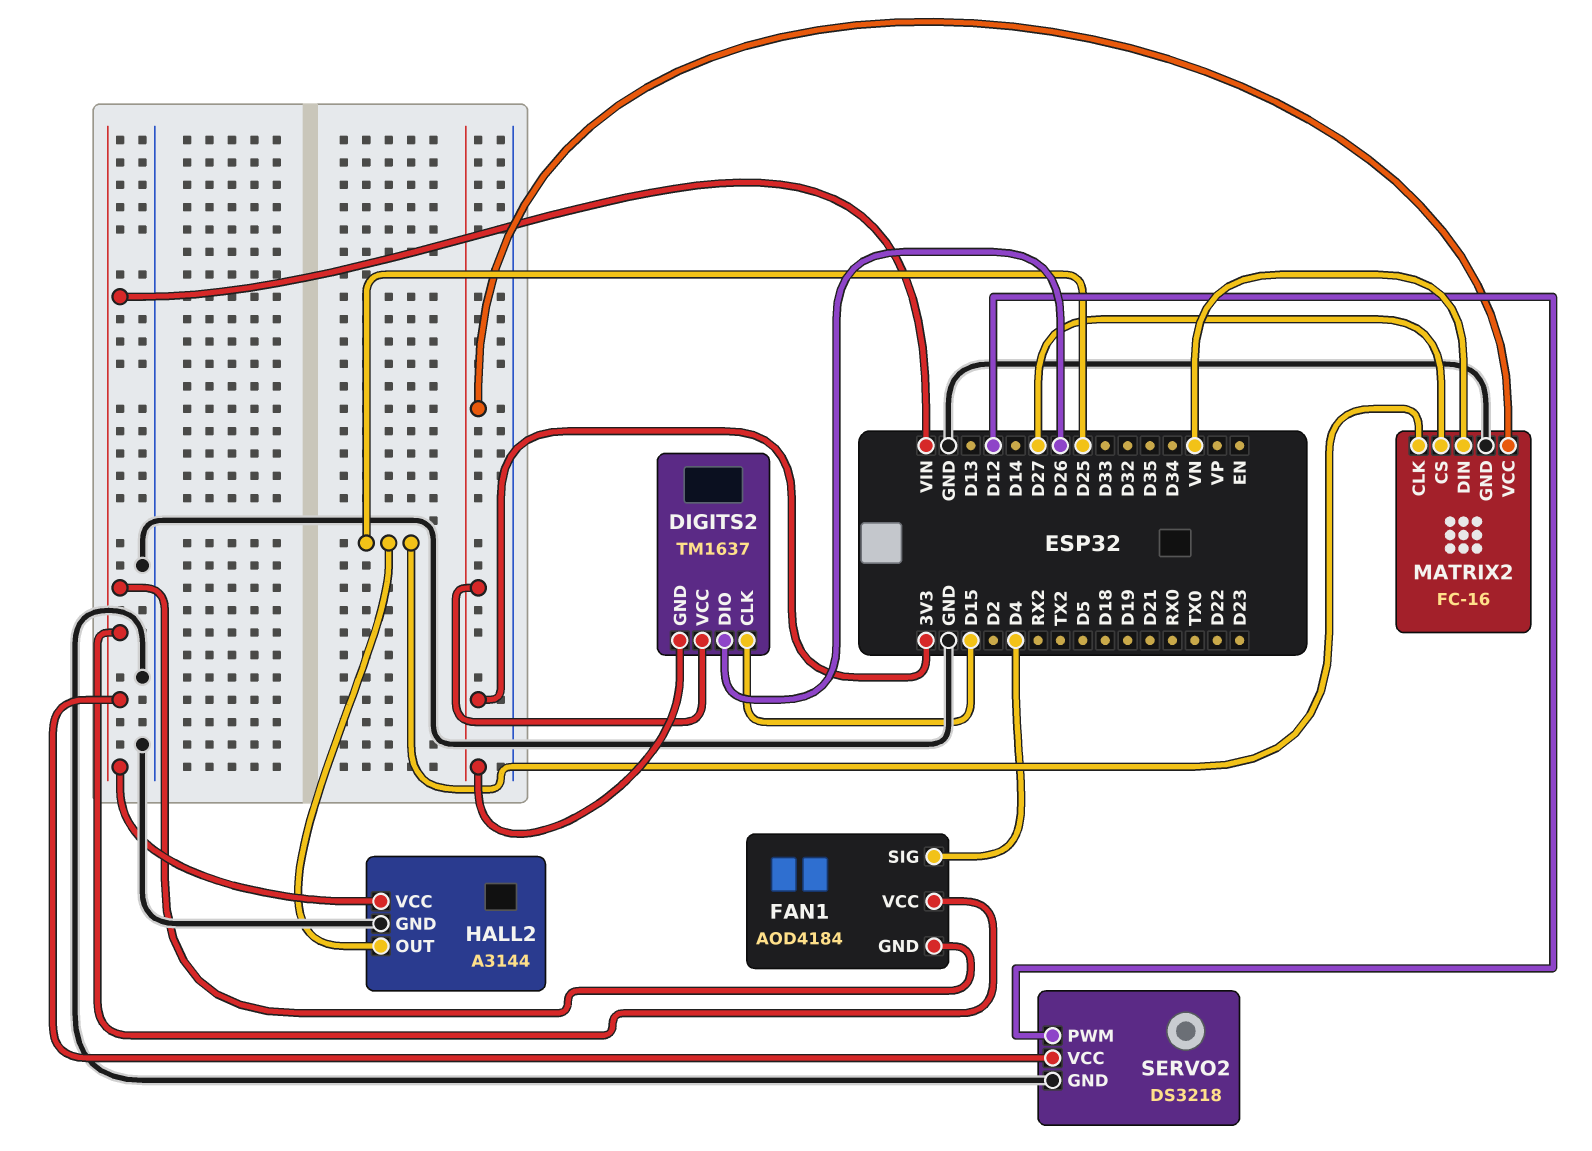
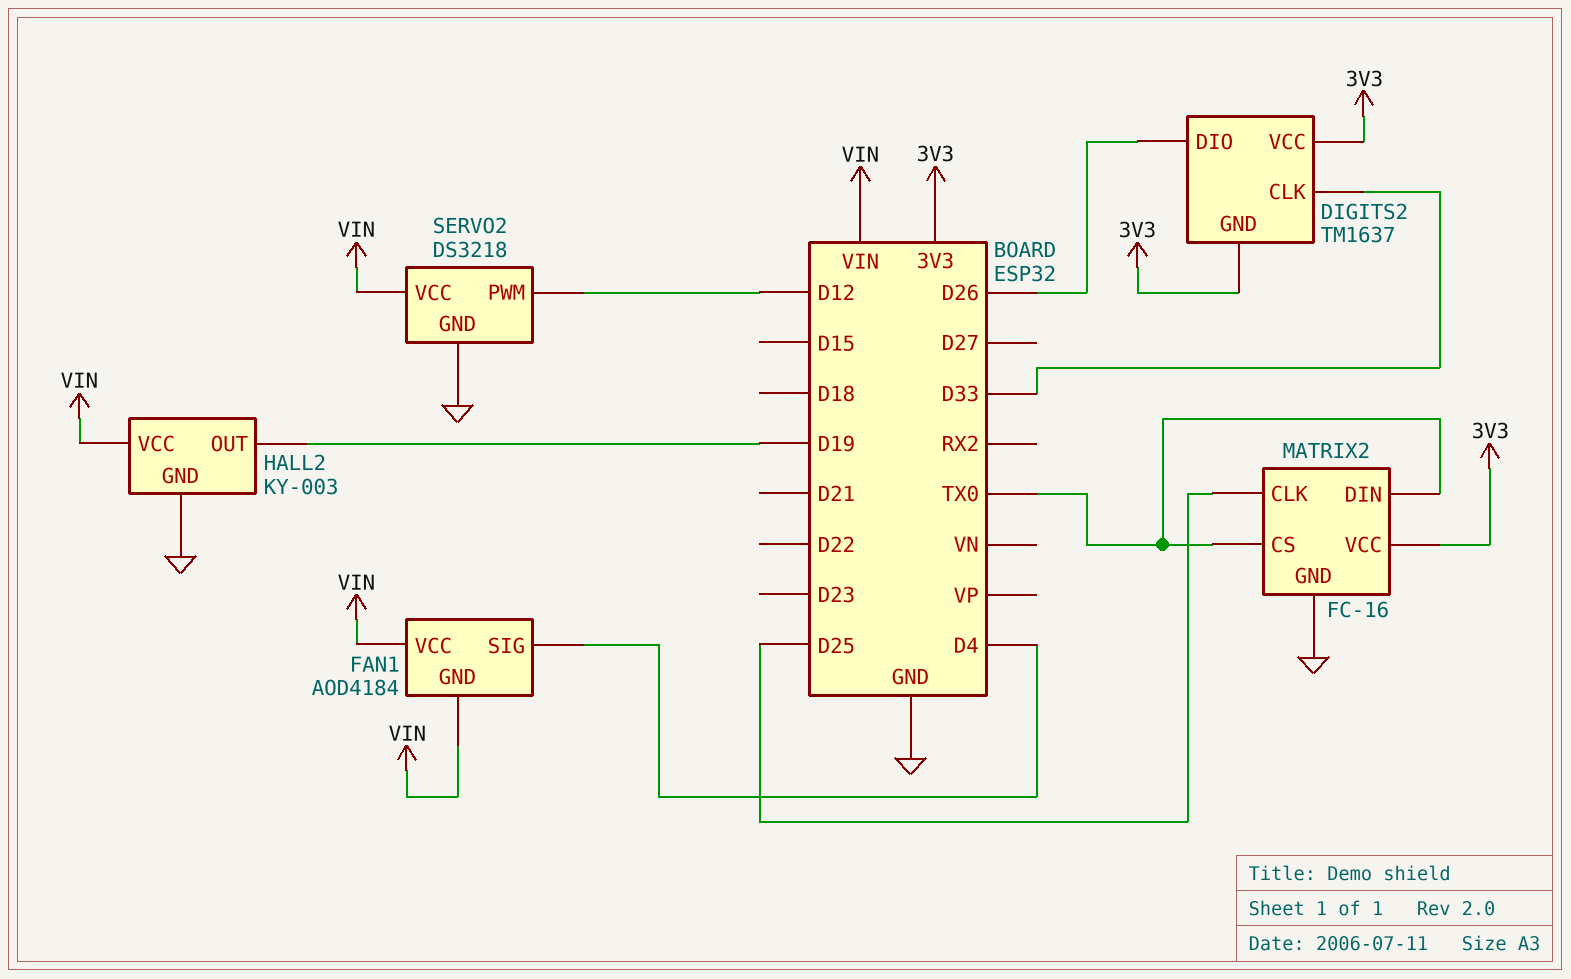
DIGITS2 pin CLK: D15 -> D33
HALL2: A3144 -> KY-003
HALL2 pin OUT: D25 -> D19
MATRIX2 pin CS: D27 -> TX0
MATRIX2 pin DIN: VN -> TX0

